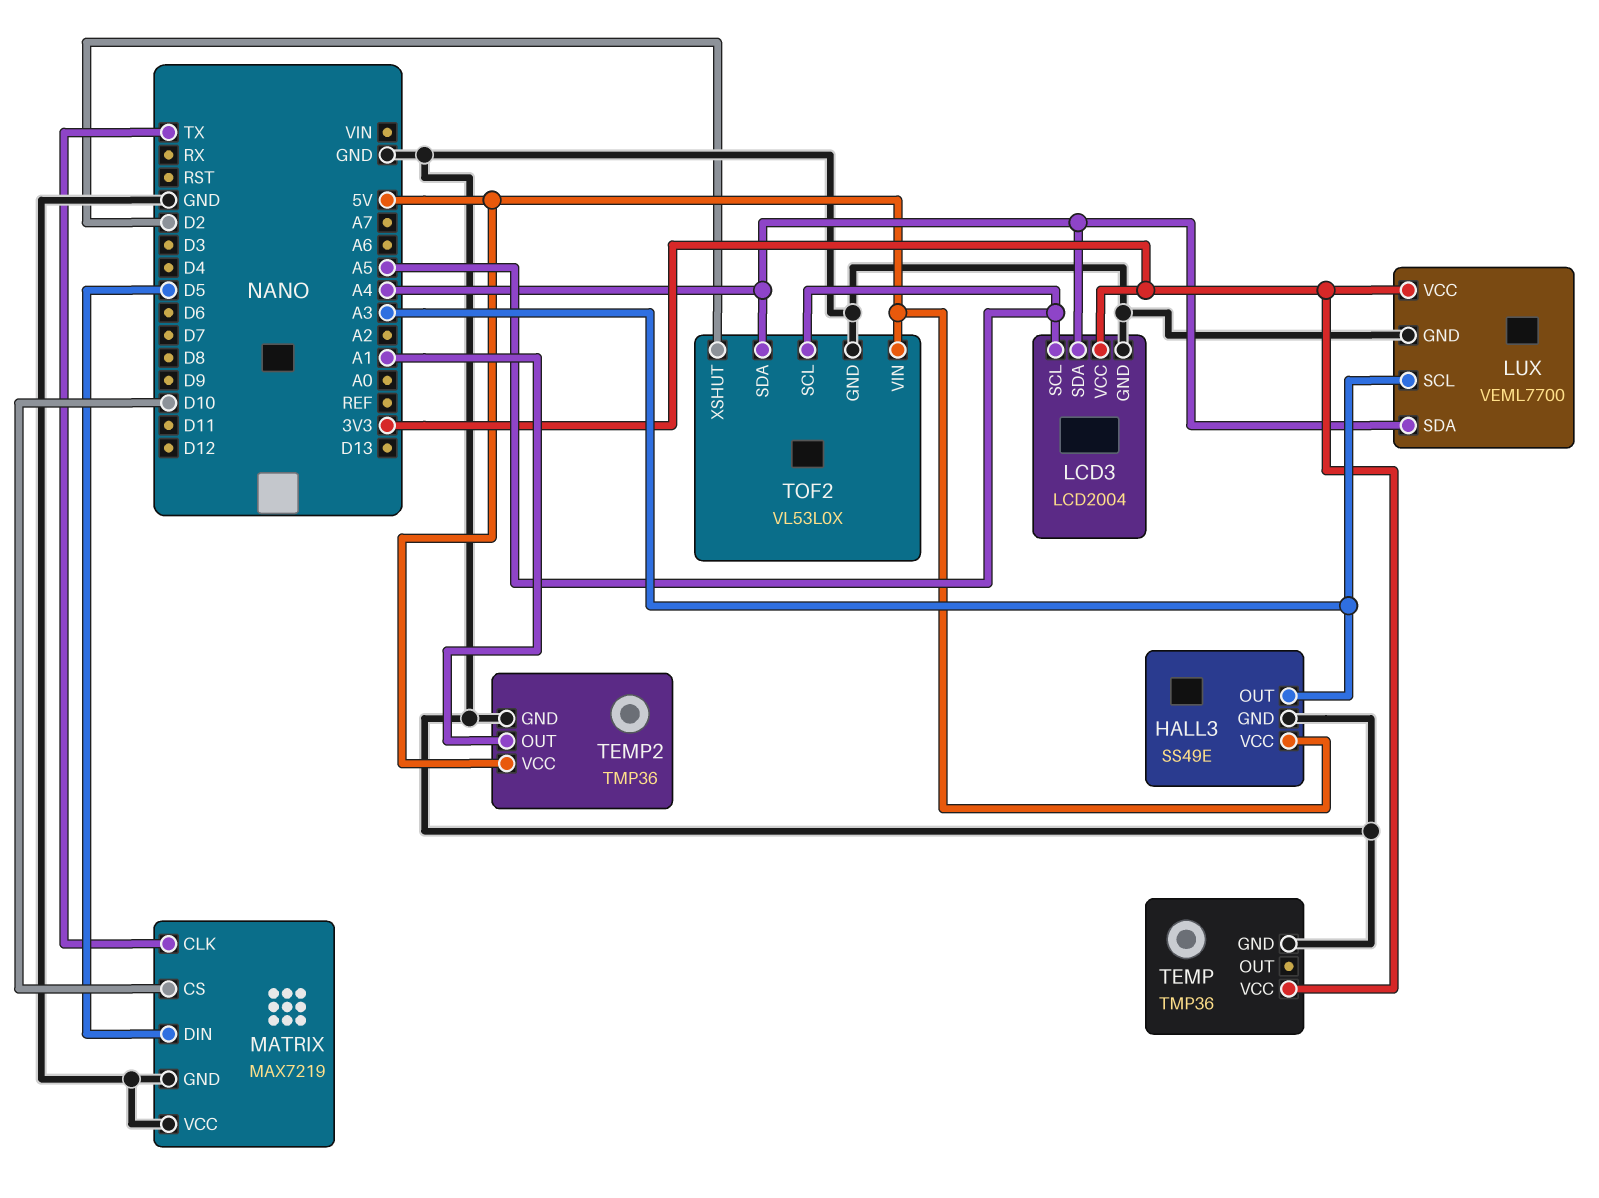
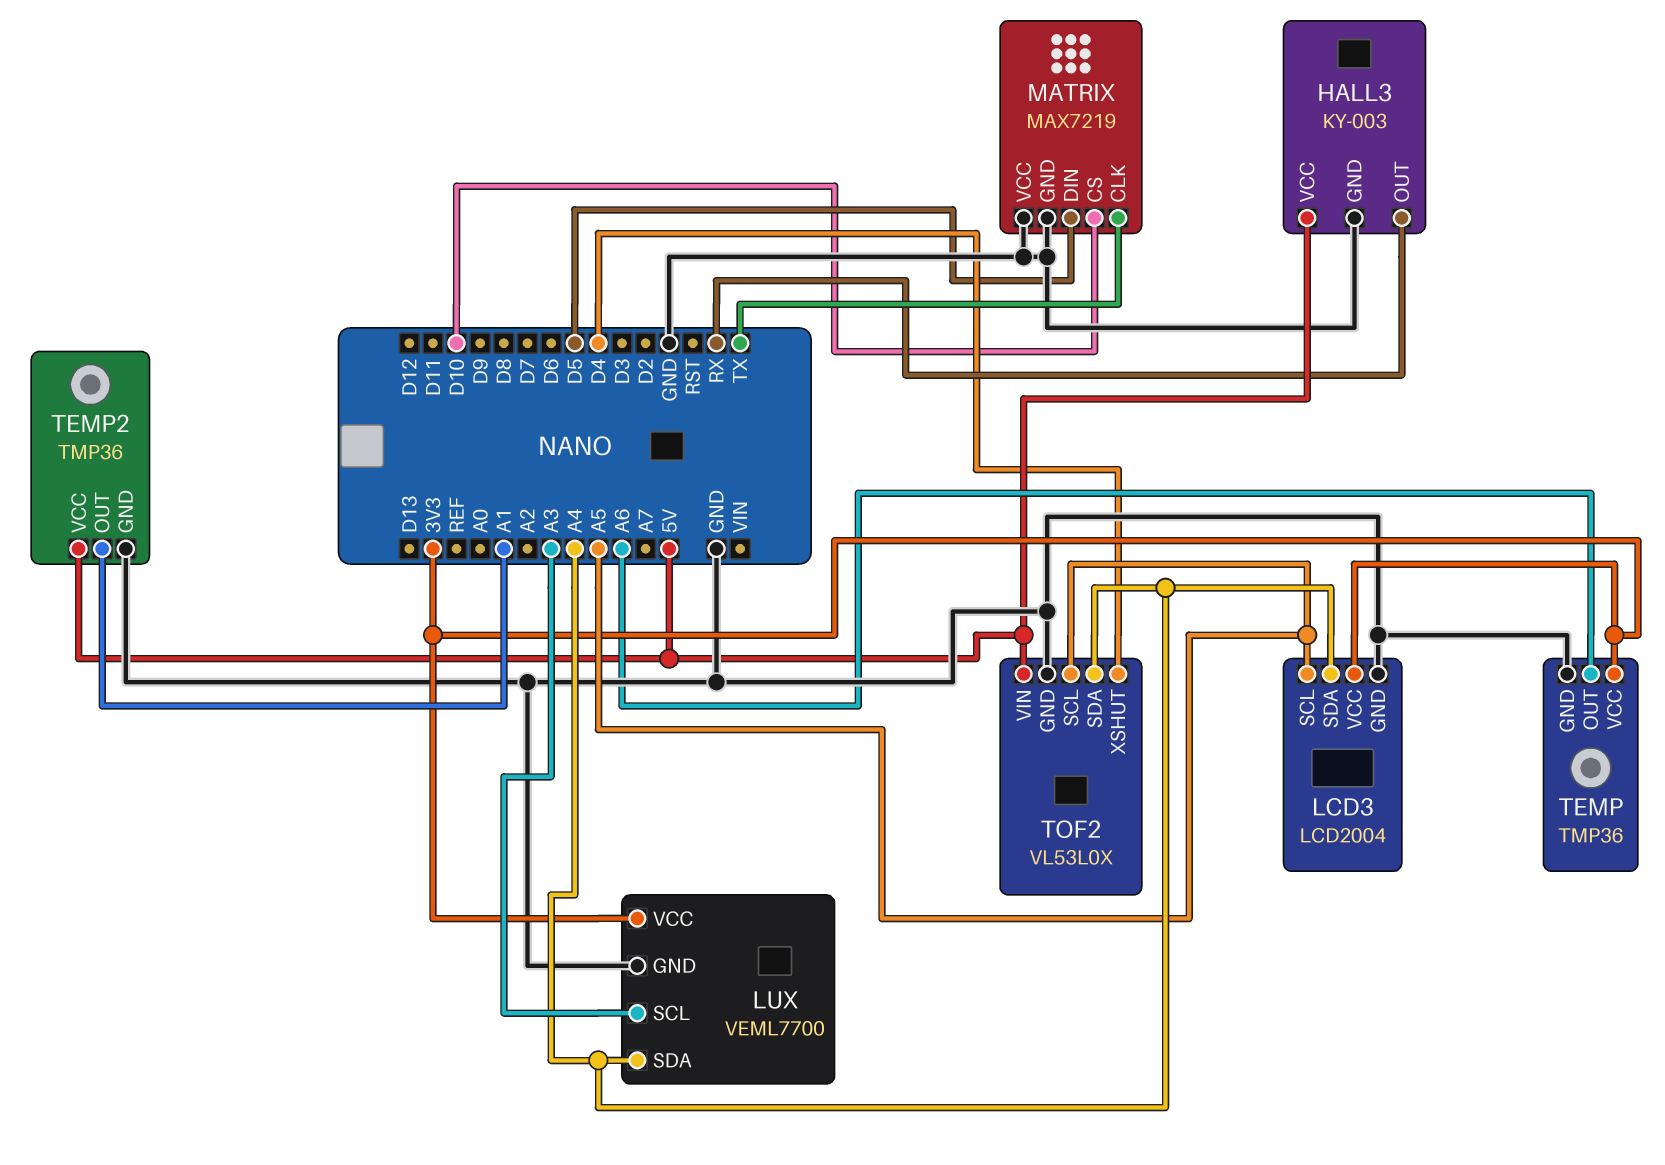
HALL3: SS49E -> KY-003
HALL3 pin OUT: A3 -> RX
TEMP pin OUT: none -> A6
TOF2 pin XSHUT: D2 -> D4

